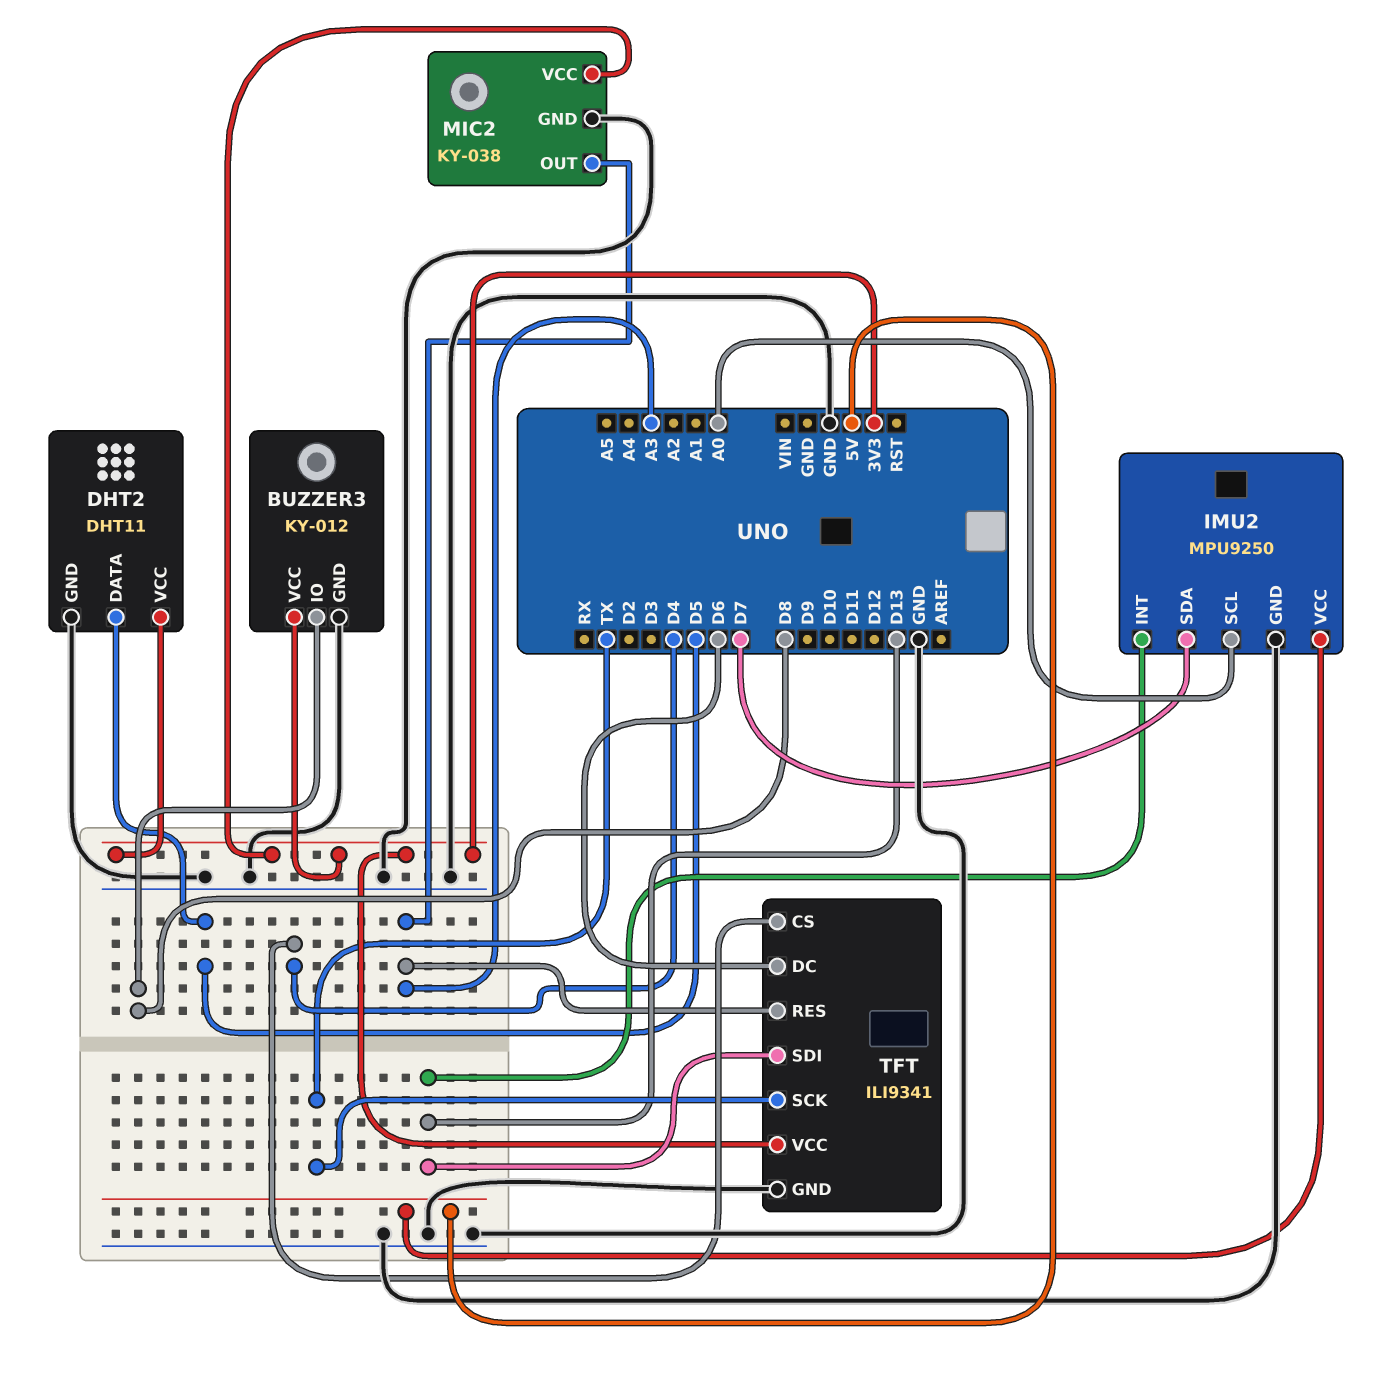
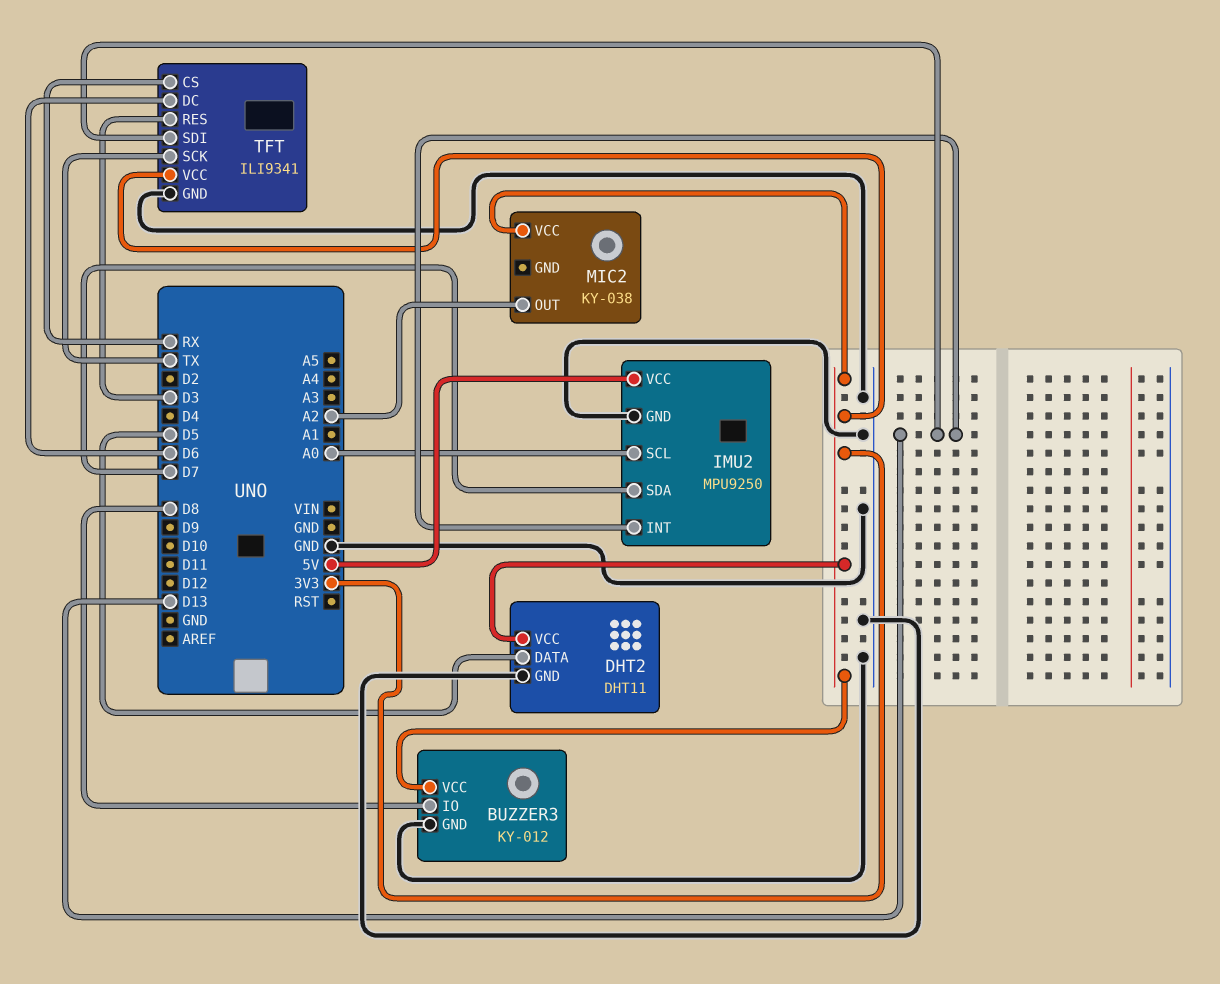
MIC2 pin GND: GND -> none
MIC2 pin OUT: A3 -> A2
TFT pin CS: D4 -> RX
TFT pin RES: A3 -> D3

